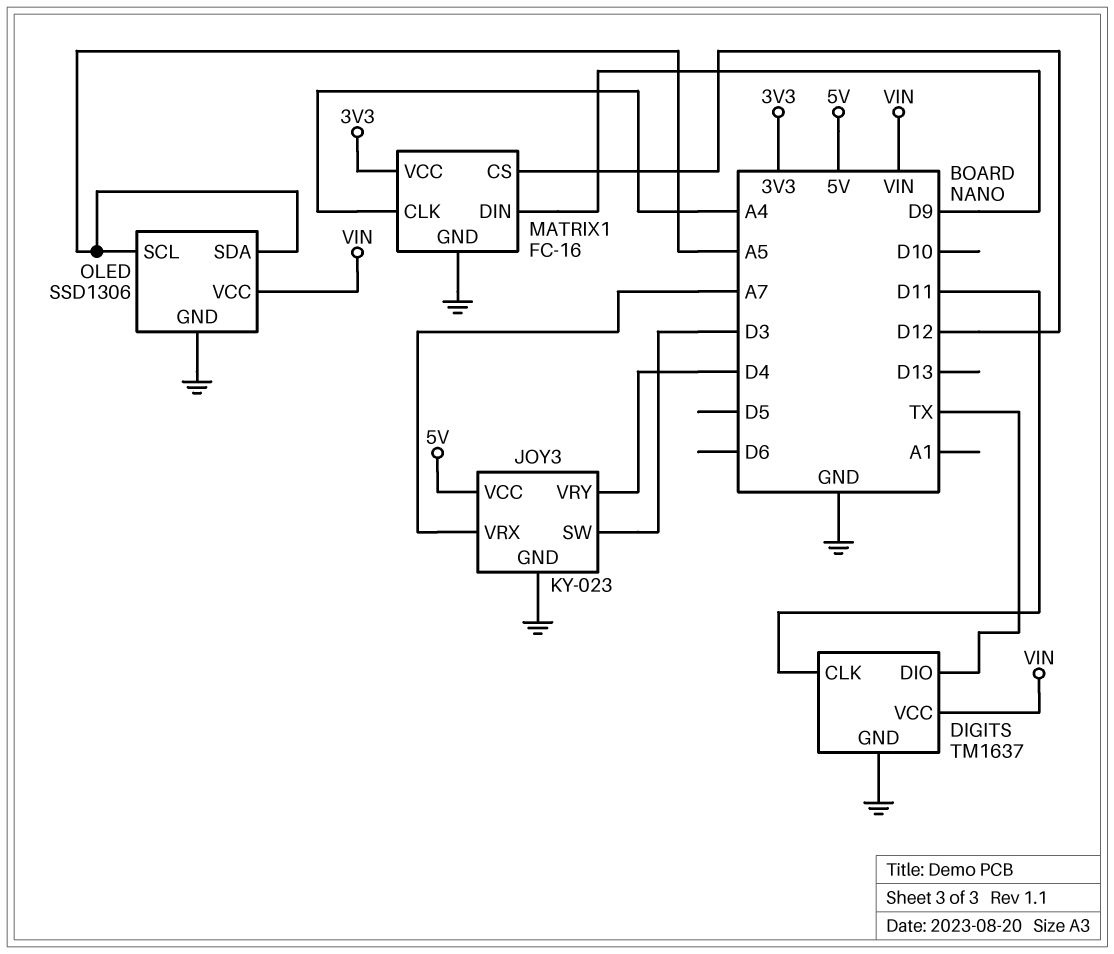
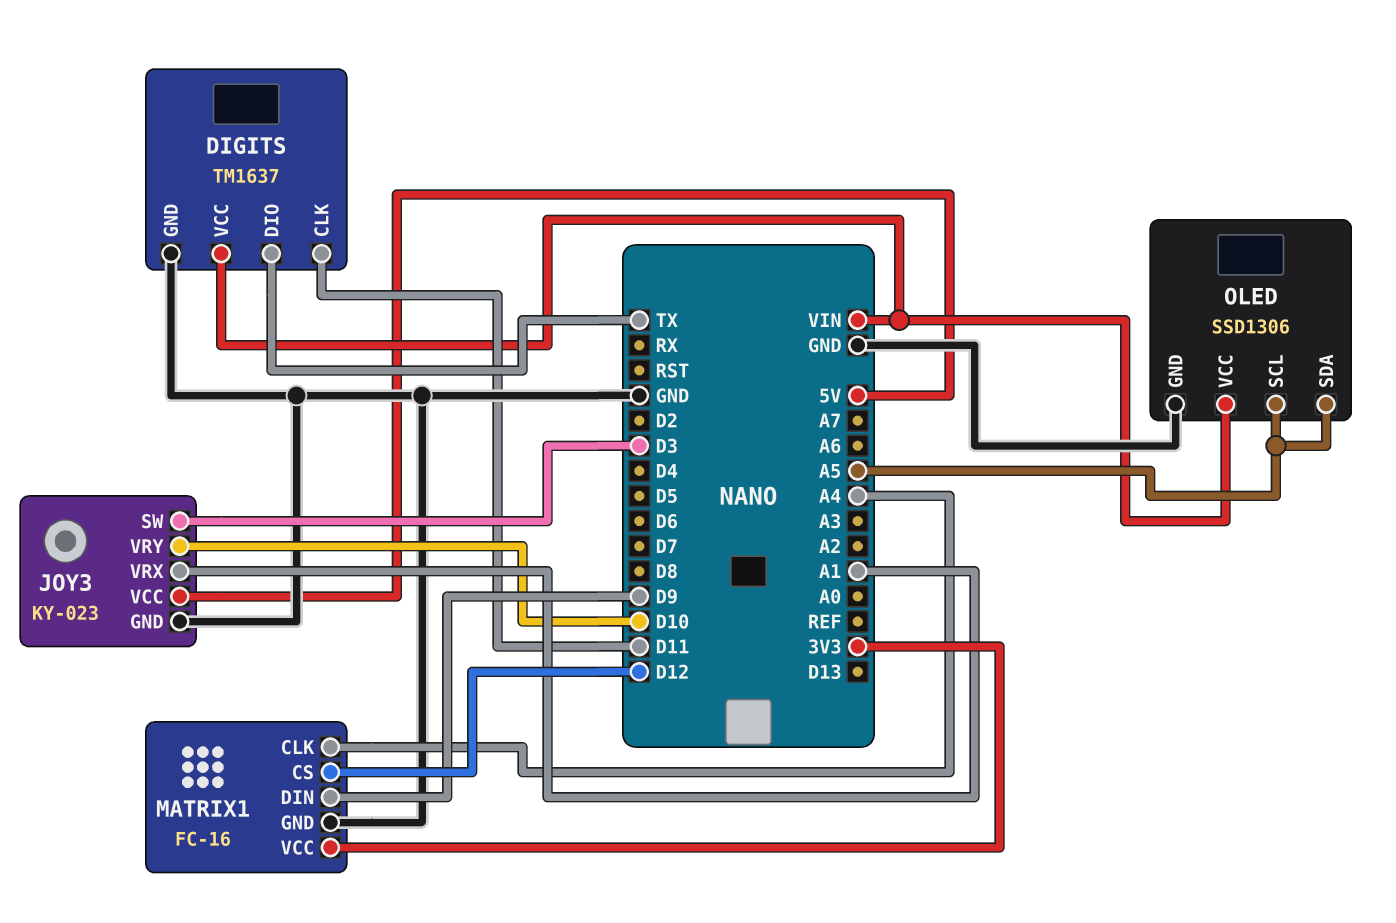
JOY3 pin VRX: A7 -> A1
JOY3 pin VRY: D4 -> D10

